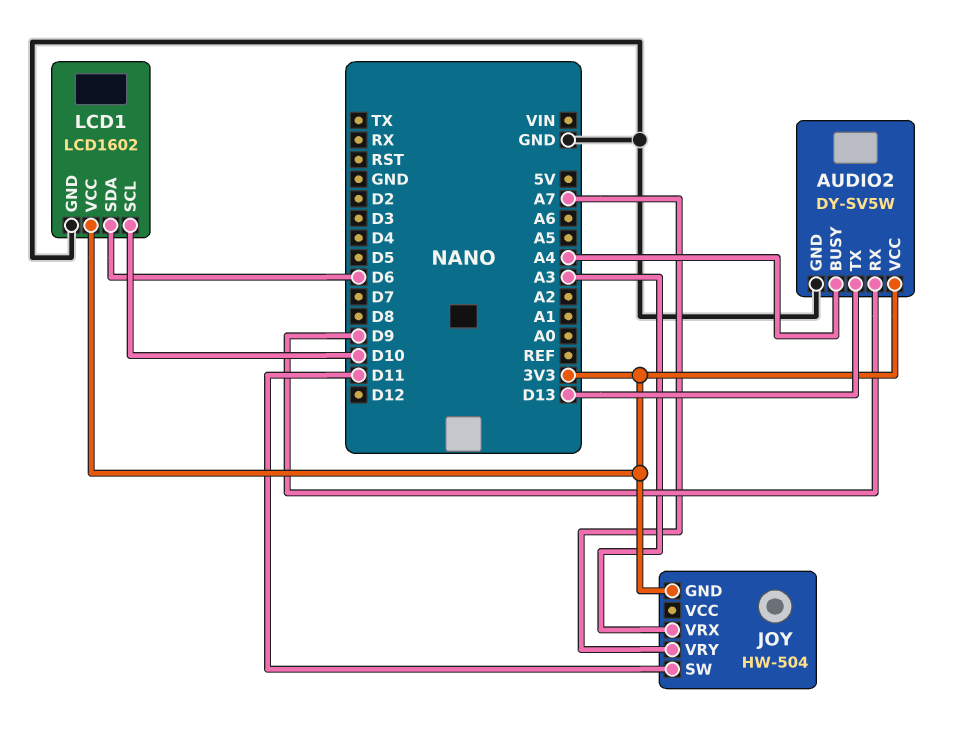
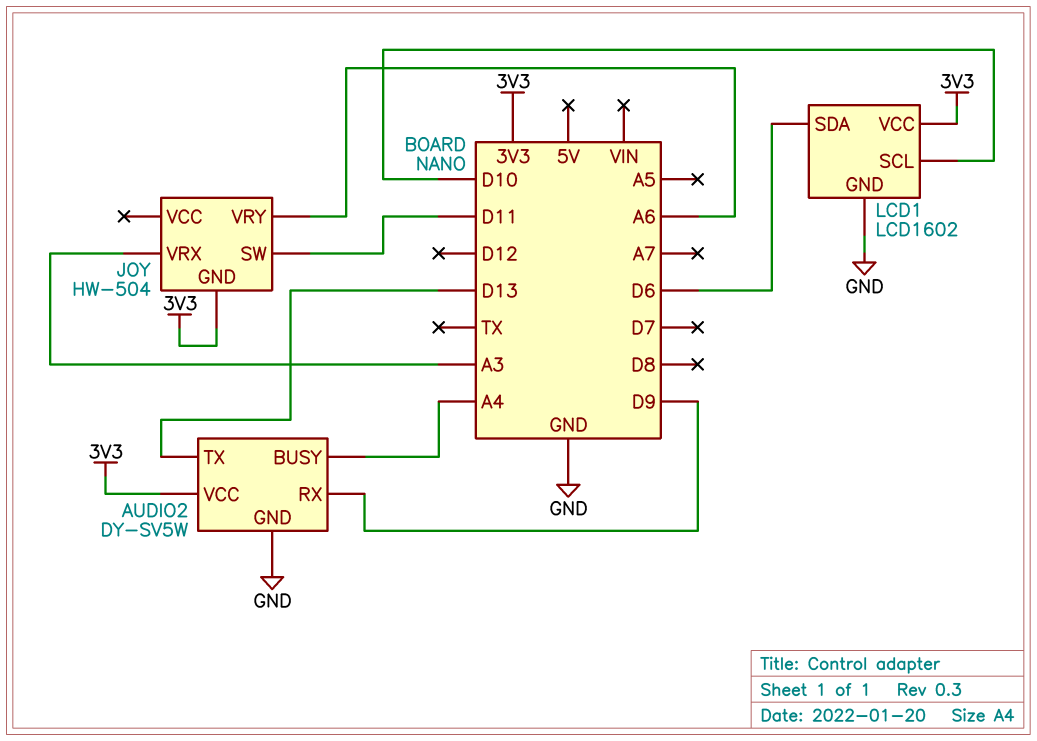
JOY pin VRY: A7 -> A6

